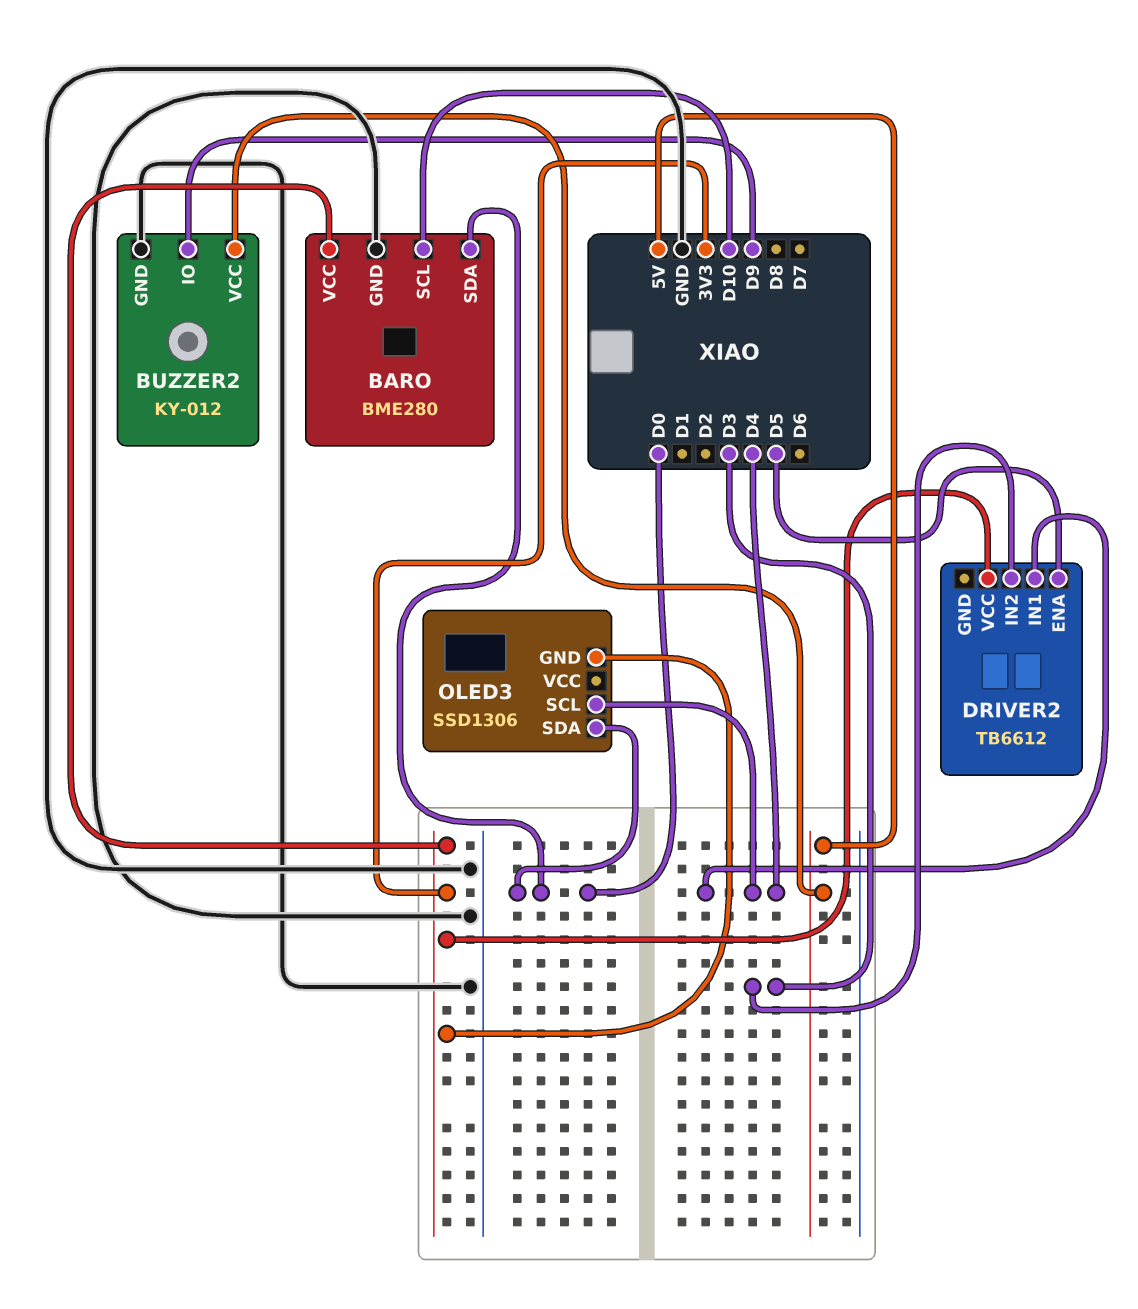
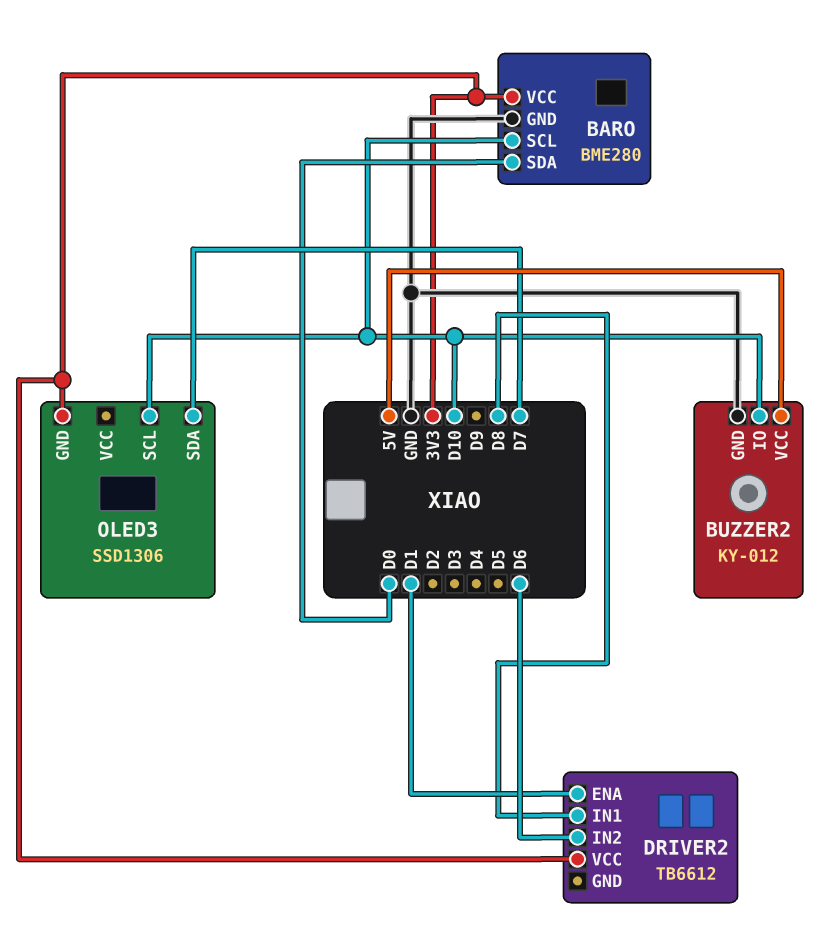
BUZZER2 pin IO: D9 -> D10
DRIVER2 pin ENA: D5 -> D1
DRIVER2 pin IN1: D4 -> D8
DRIVER2 pin IN2: D3 -> D6
OLED3 pin SCL: D4 -> D10
OLED3 pin SDA: D0 -> D7

